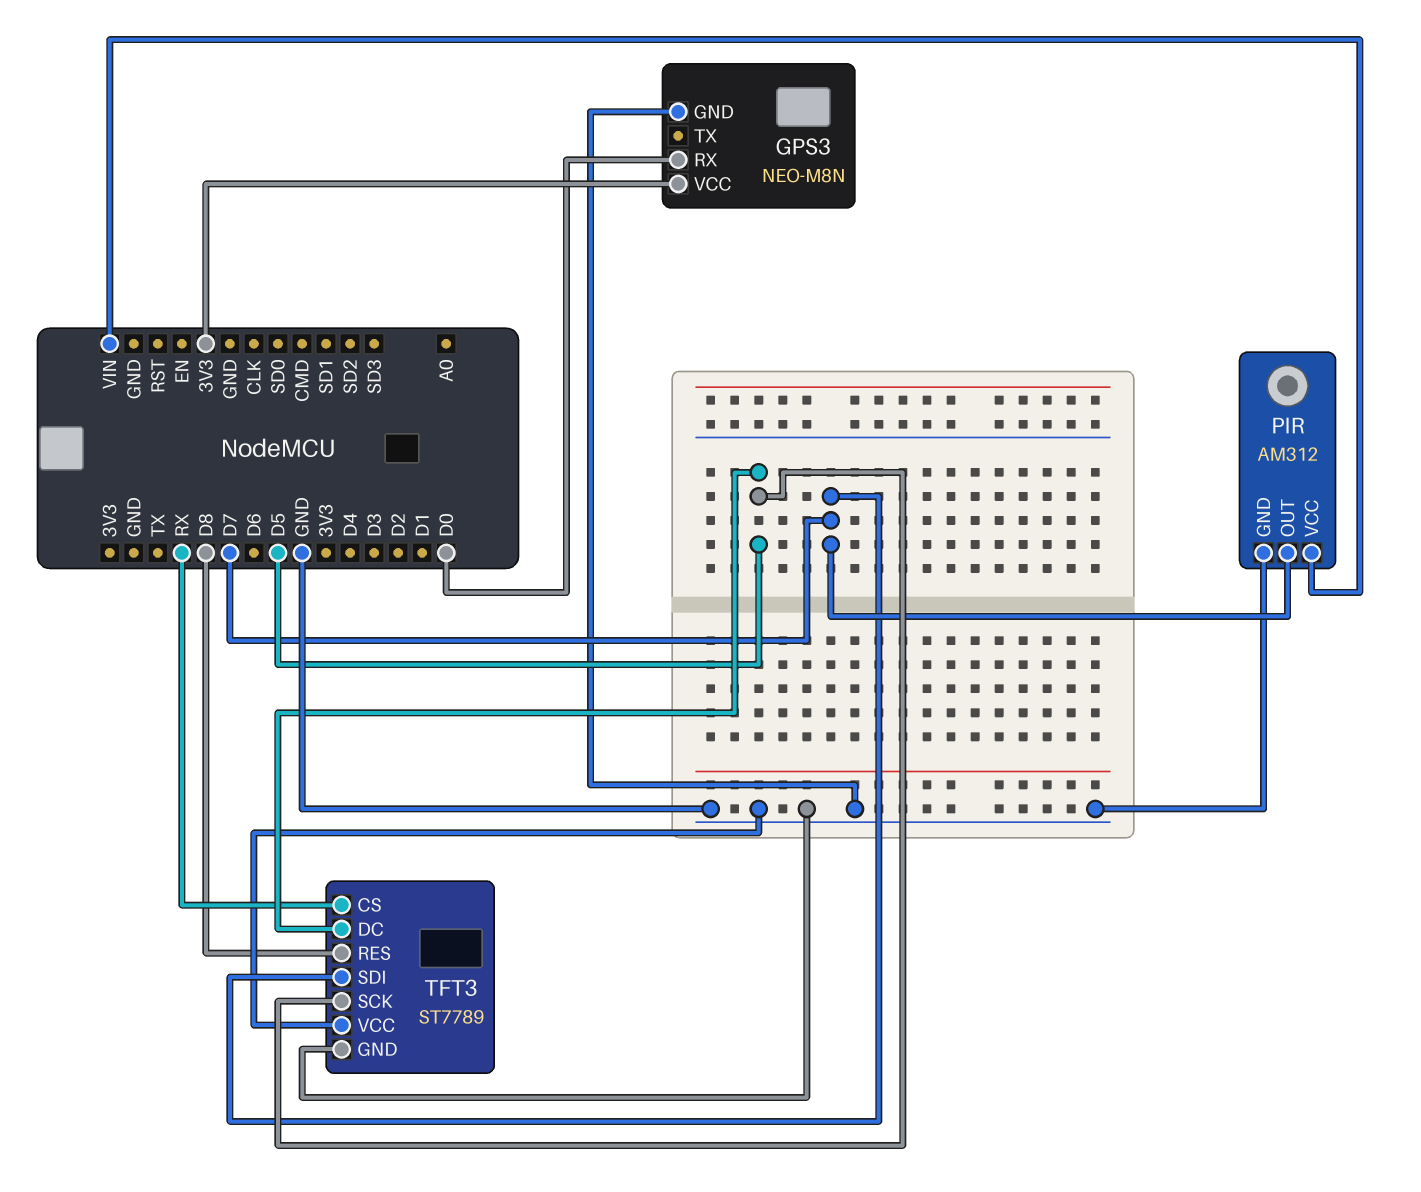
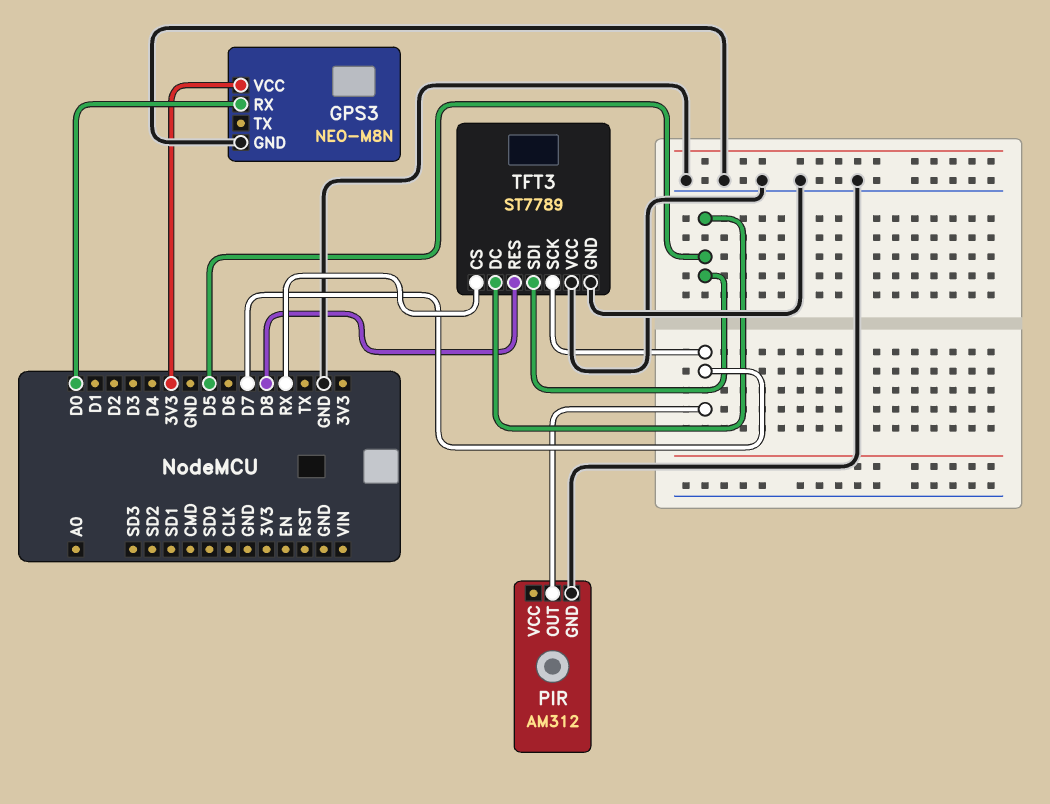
PIR pin VCC: VIN -> none
TFT3 pin SCK: D5 -> D7
TFT3 pin SDI: D7 -> D5

